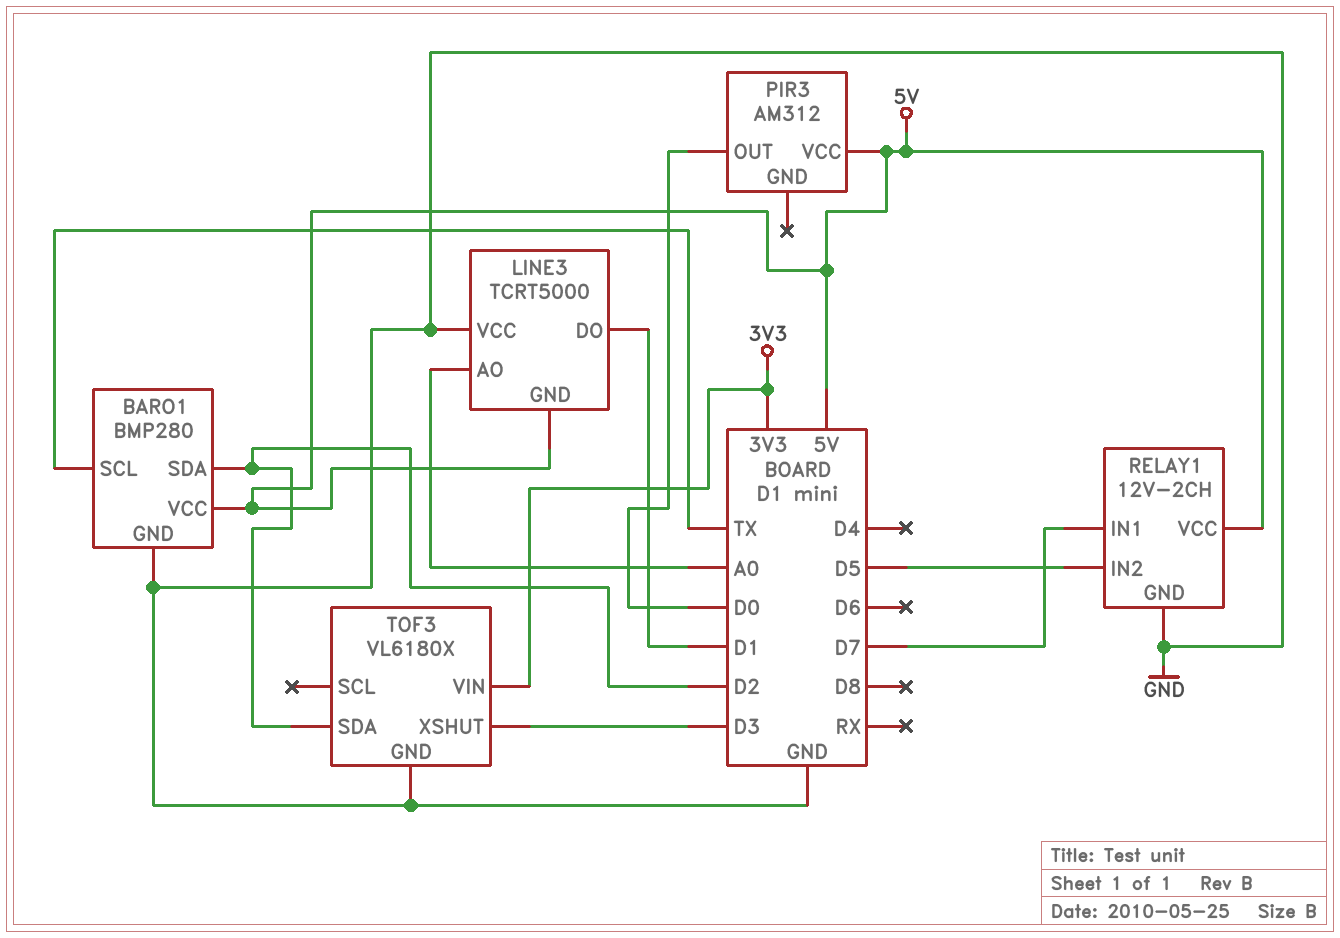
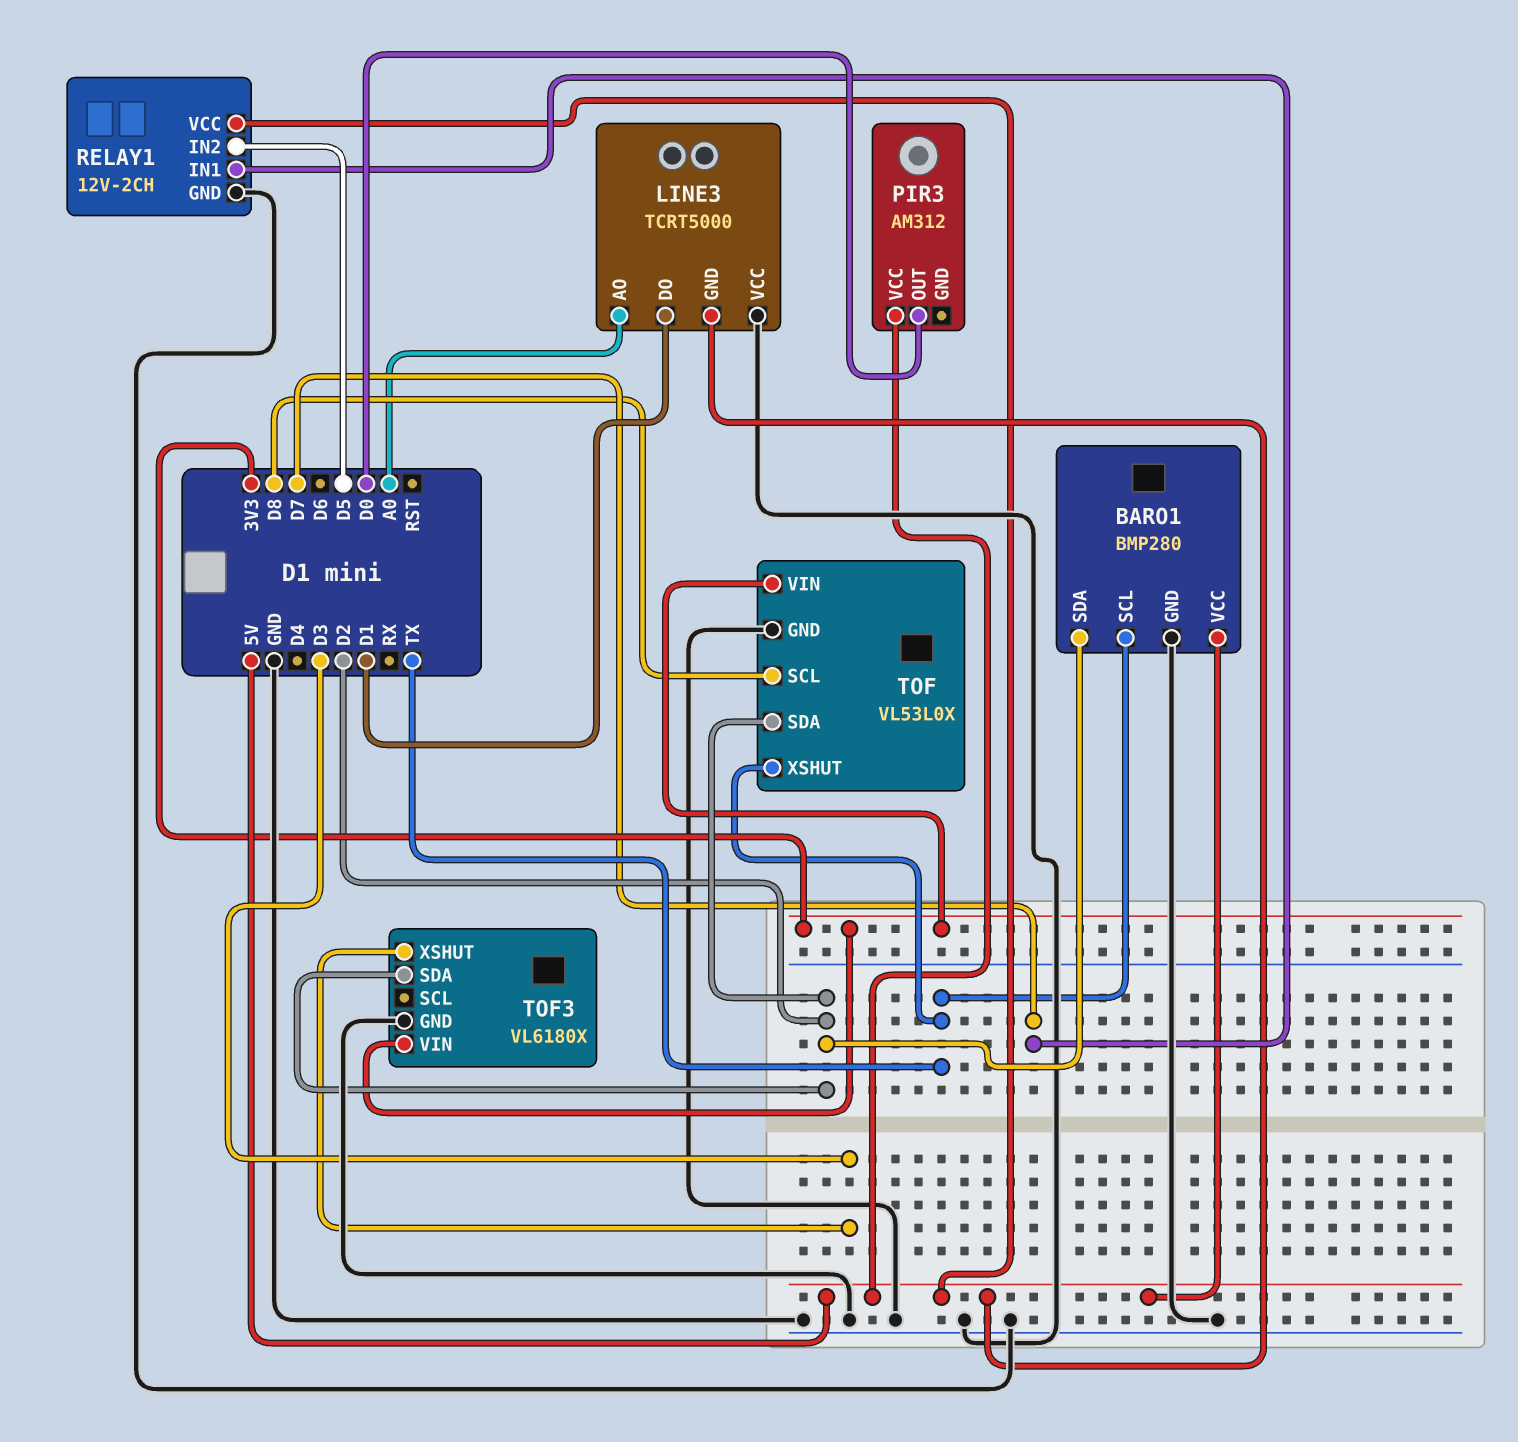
TOF: none -> VL53L0X
TOF pin GND: none -> GND
TOF pin SCL: none -> D8
TOF pin SDA: none -> D2
TOF pin VIN: none -> 3V3
TOF pin XSHUT: none -> TX

